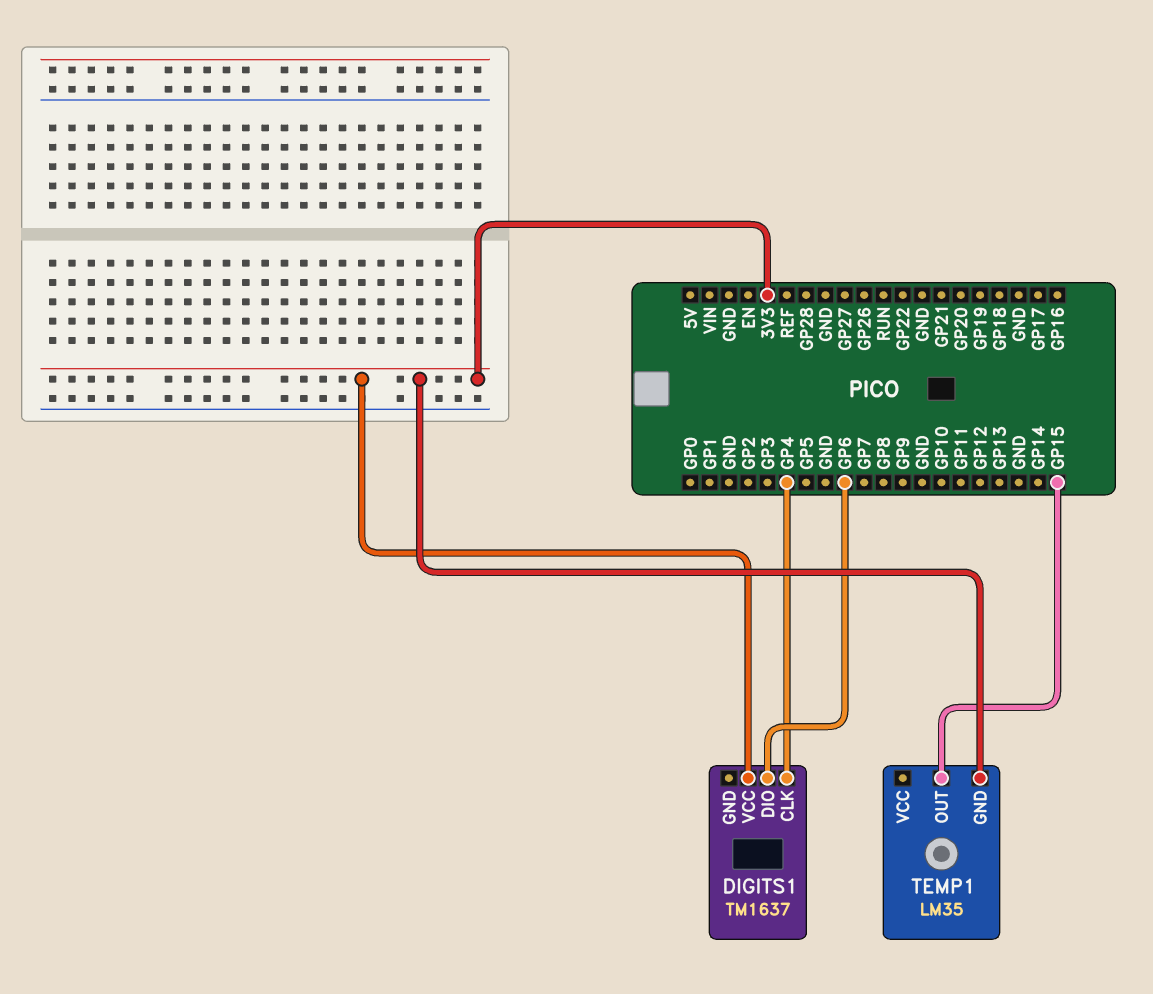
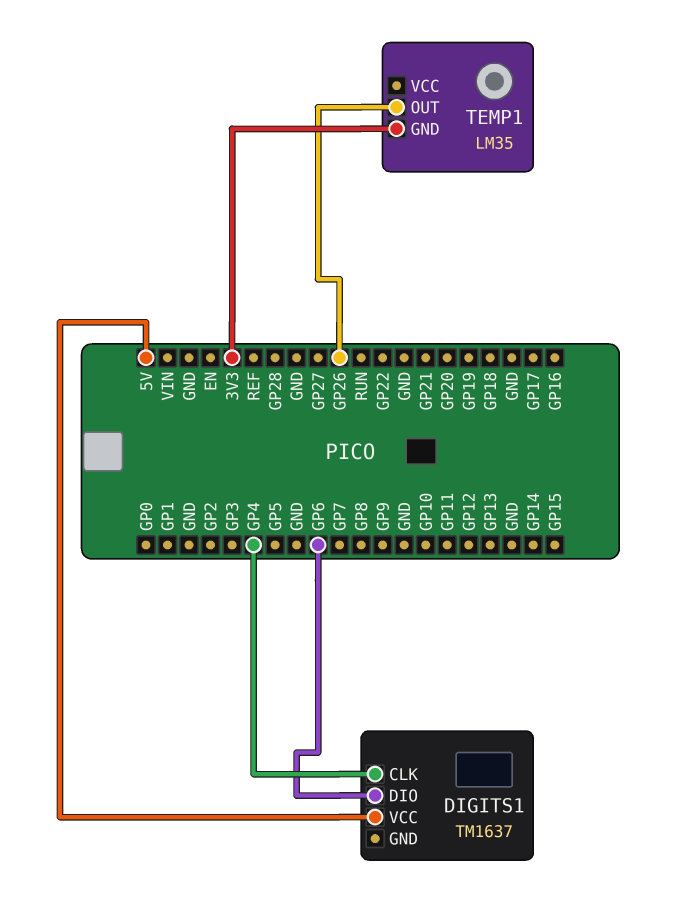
DIGITS1 pin VCC: 3V3 -> 5V
TEMP1 pin OUT: GP15 -> GP26

